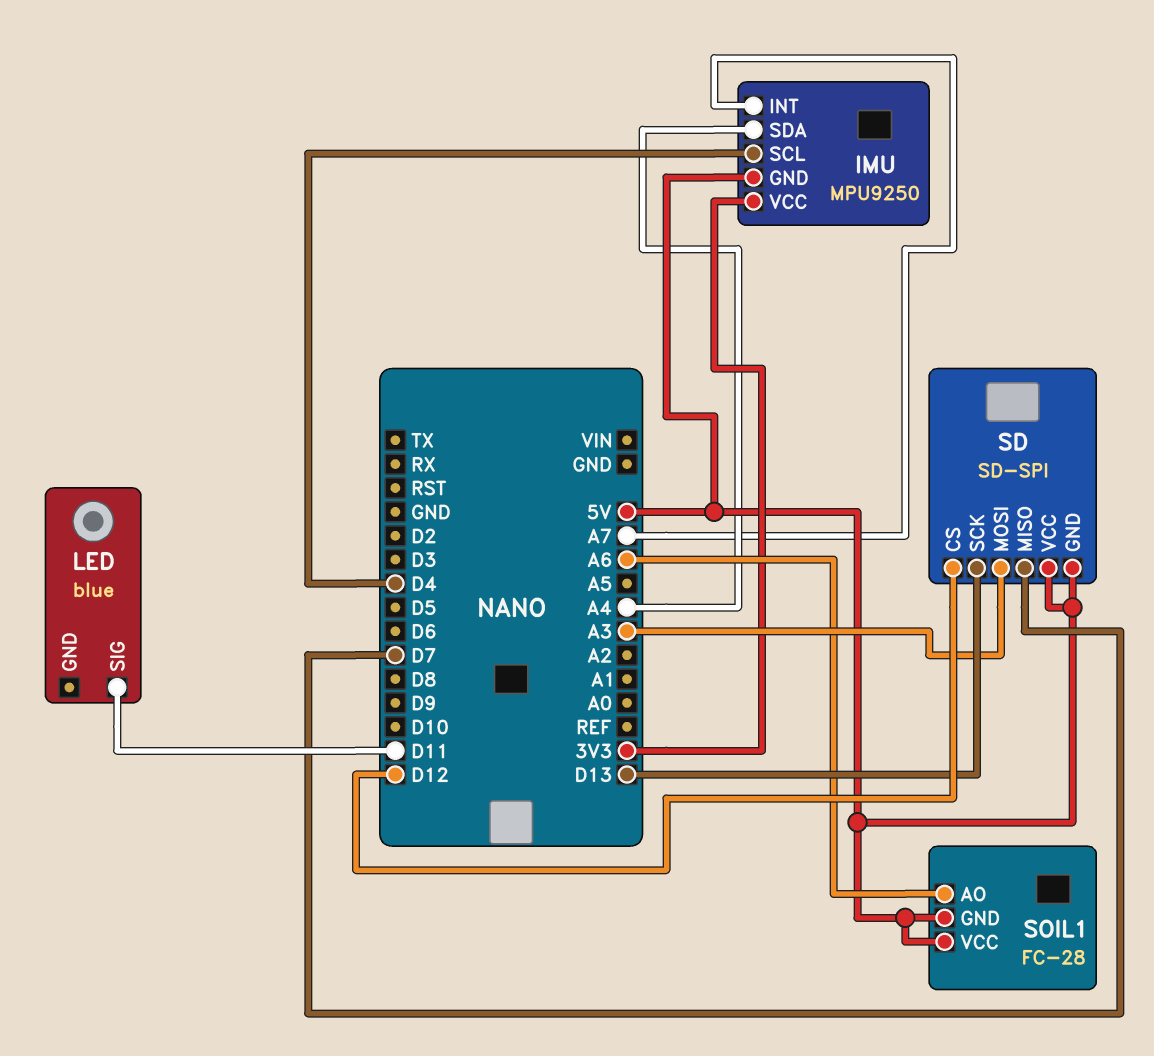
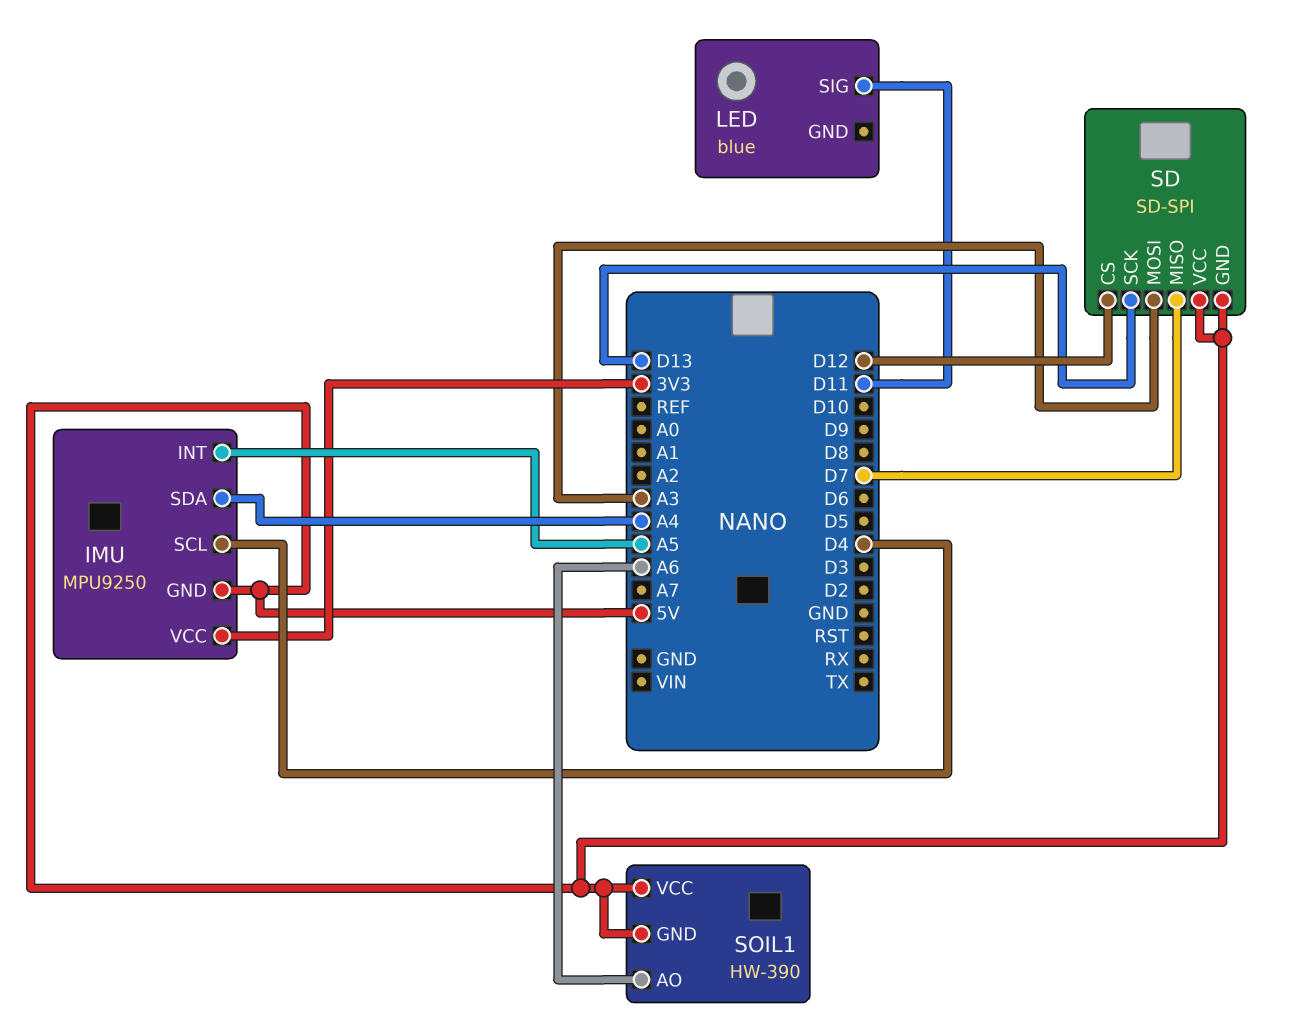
IMU pin INT: A7 -> A5
SOIL1: FC-28 -> HW-390

